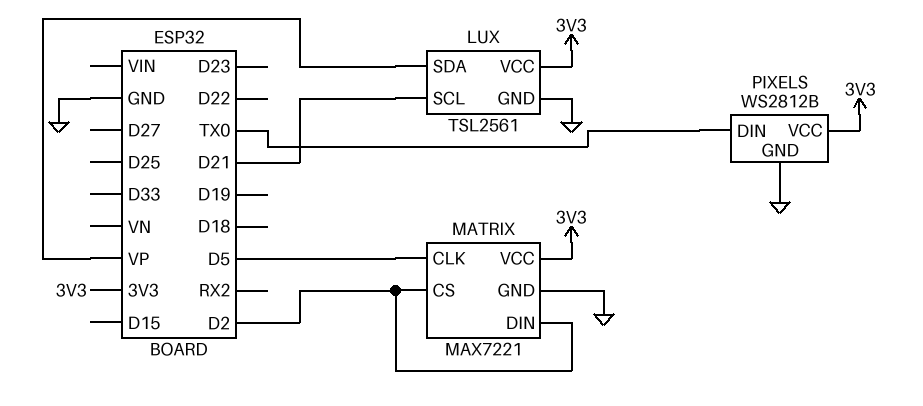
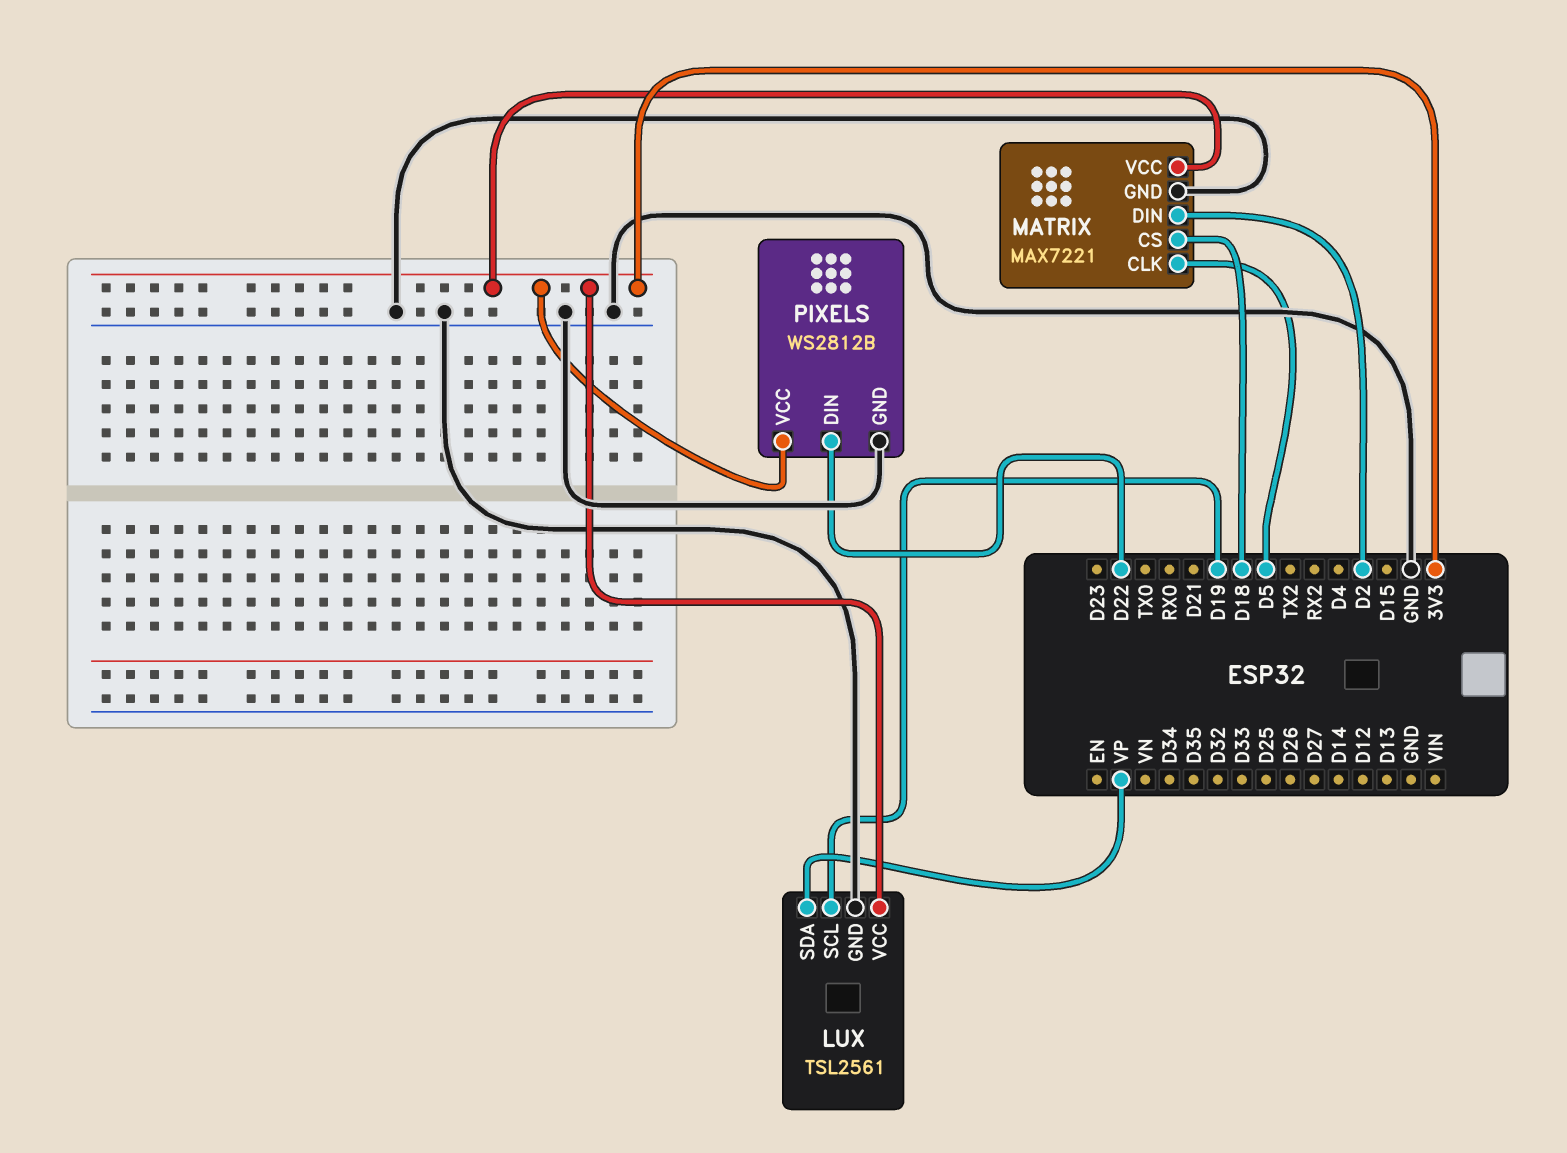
LUX pin SCL: D21 -> D19
MATRIX pin CS: D2 -> D18
PIXELS pin DIN: TX0 -> D22

